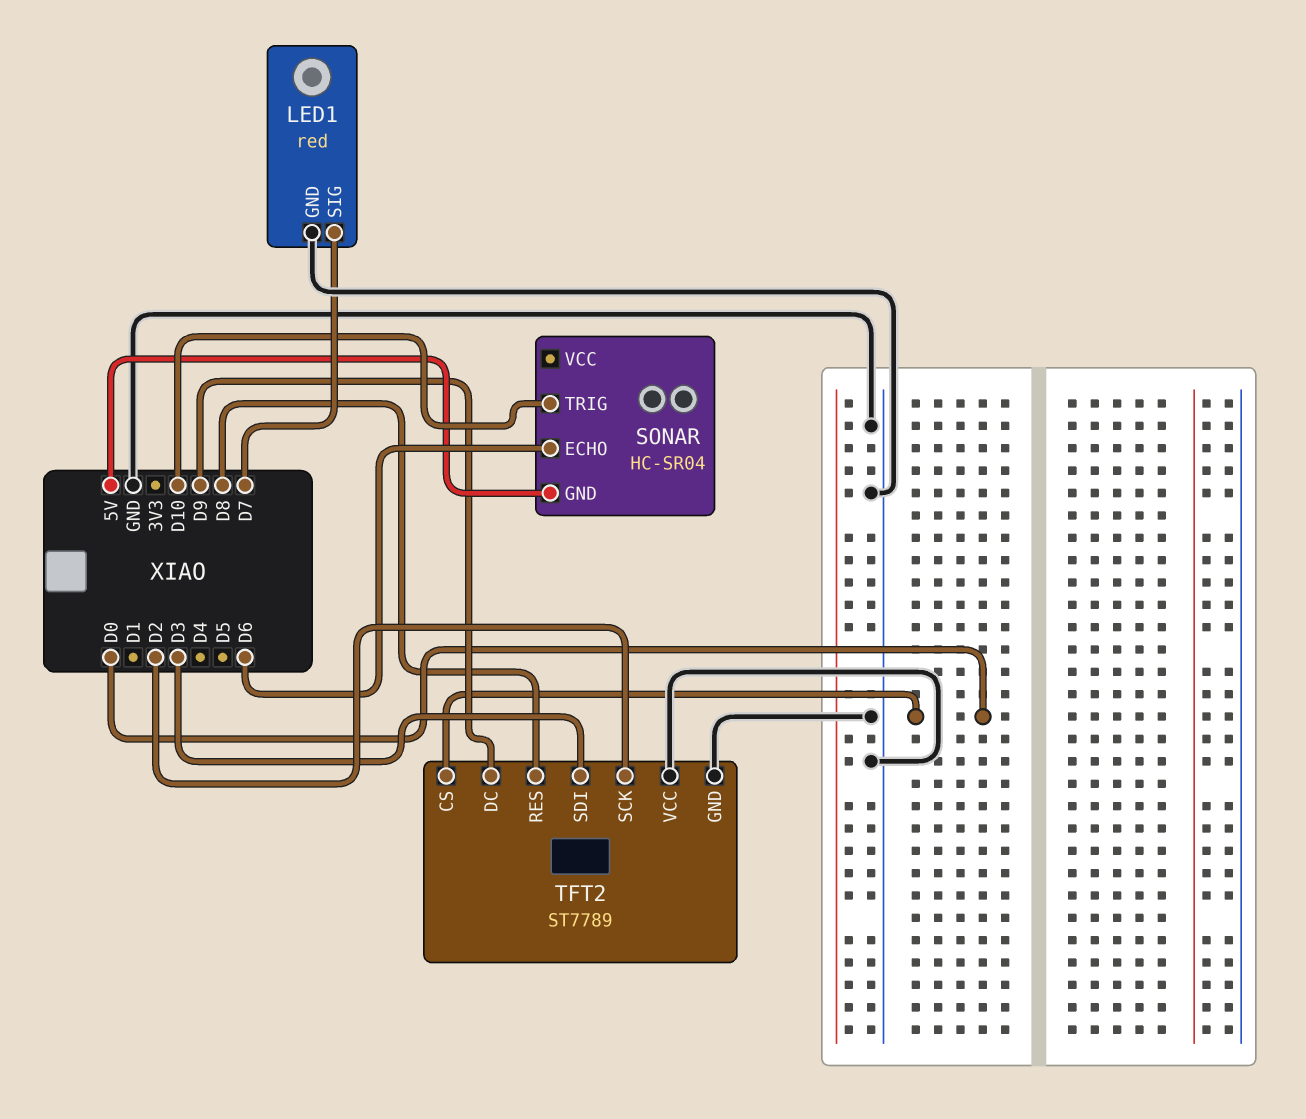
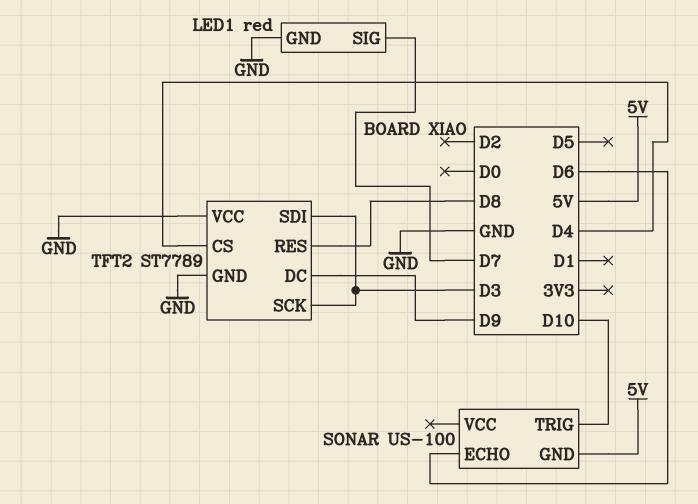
SONAR: HC-SR04 -> US-100
TFT2 pin CS: D0 -> D4
TFT2 pin SCK: D2 -> D3

